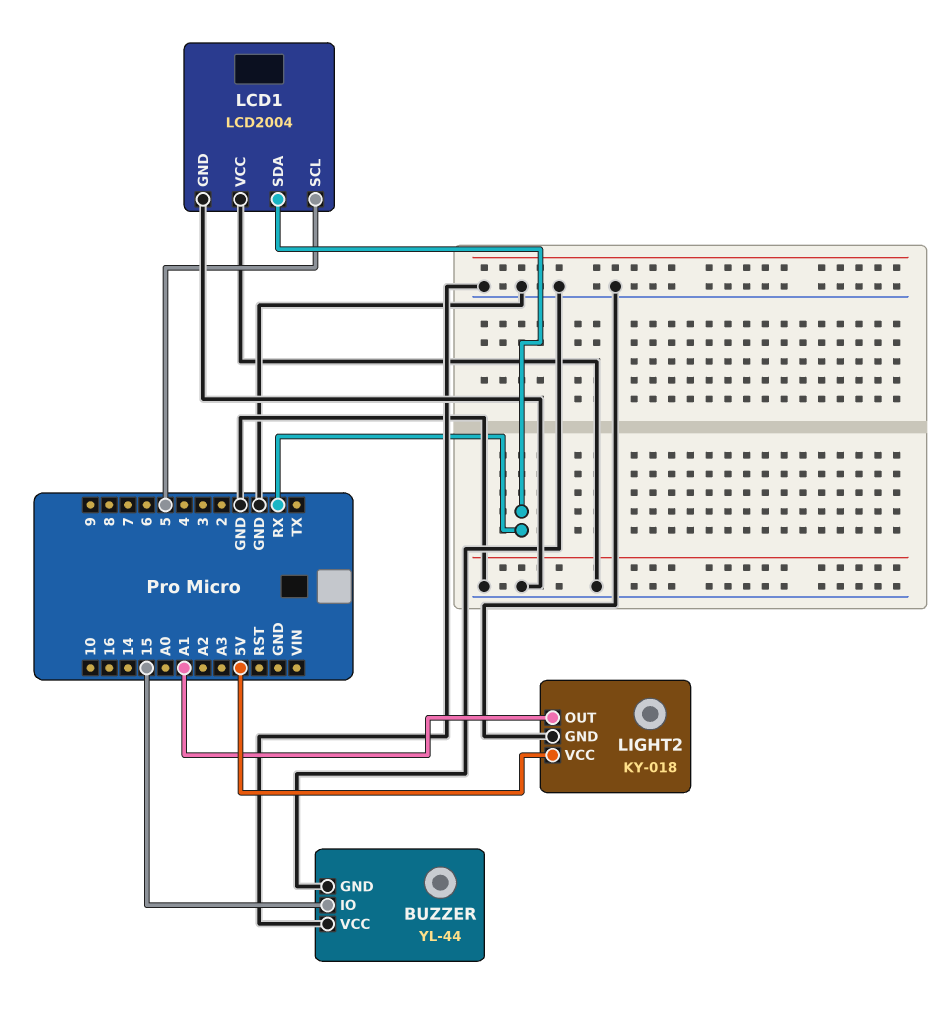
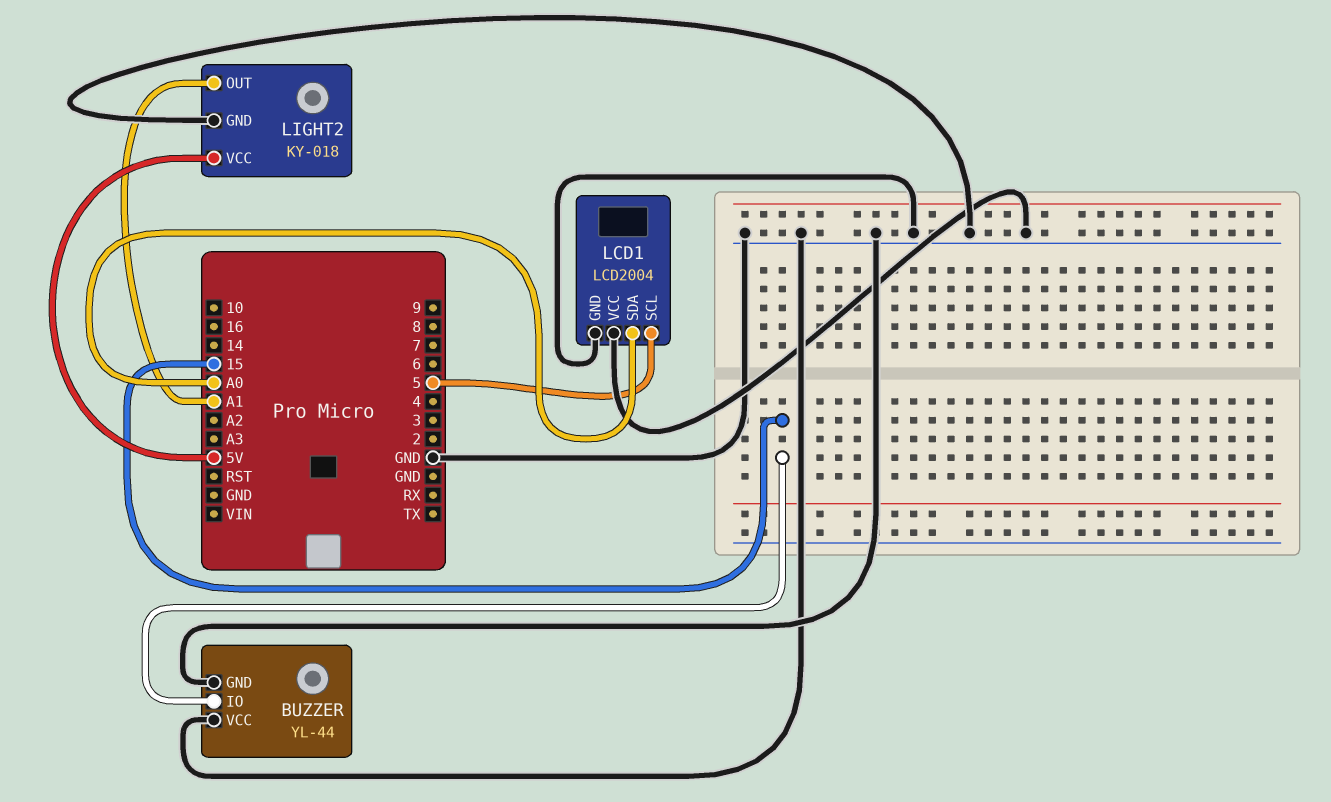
LCD1 pin SDA: RX -> A0

